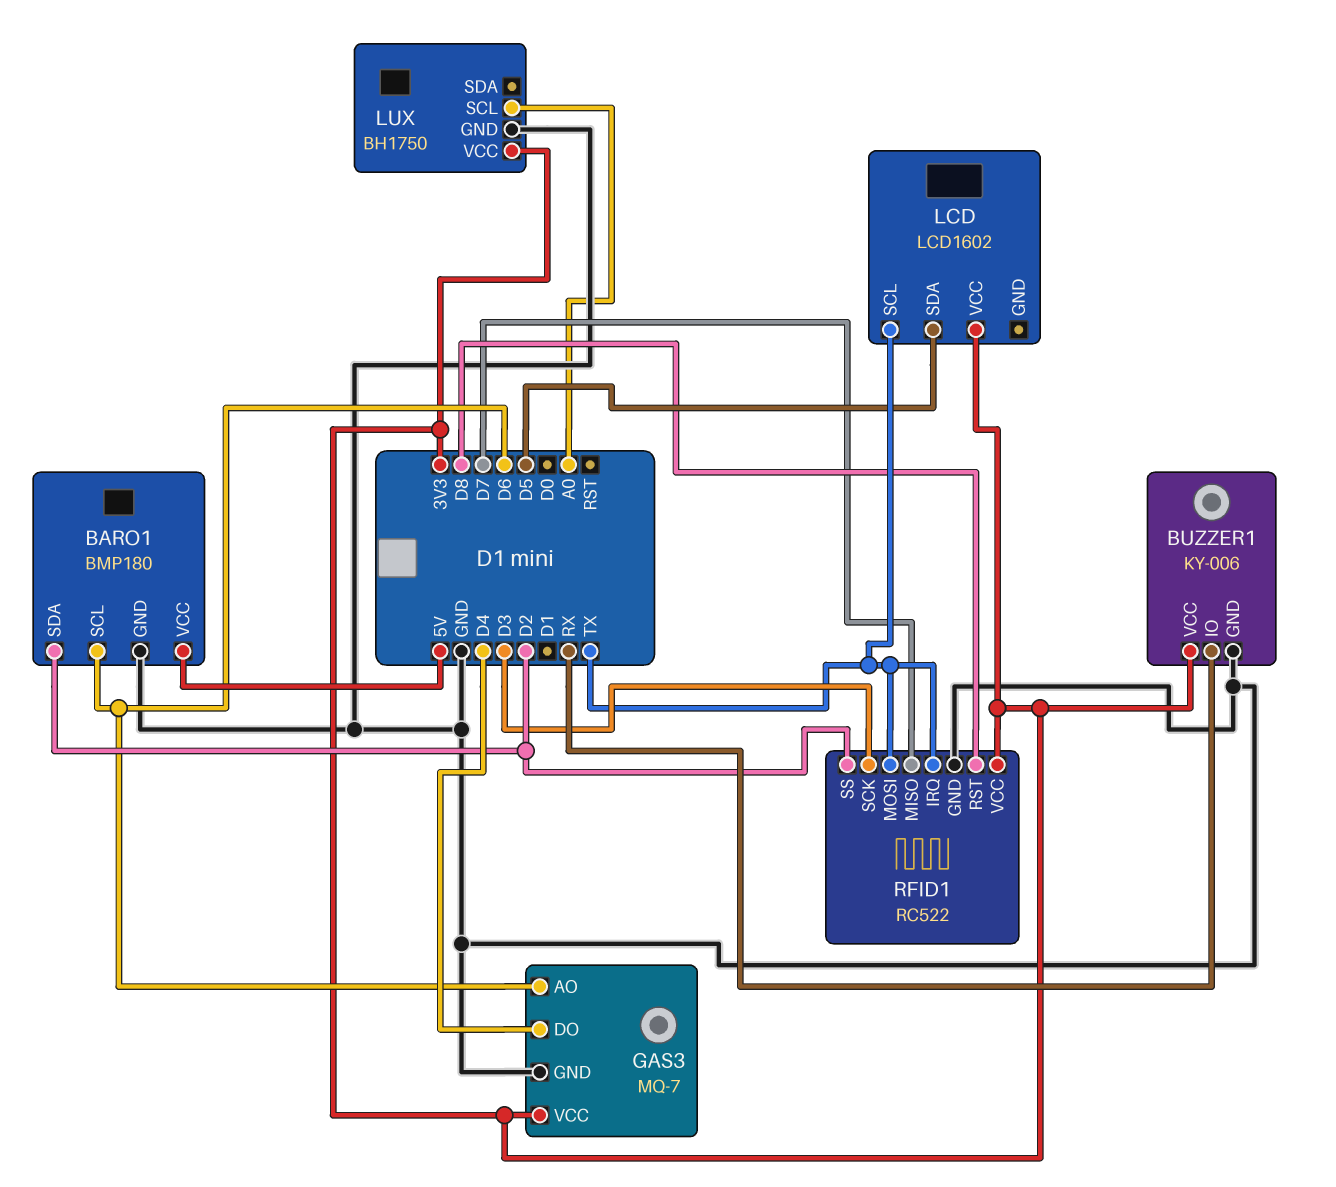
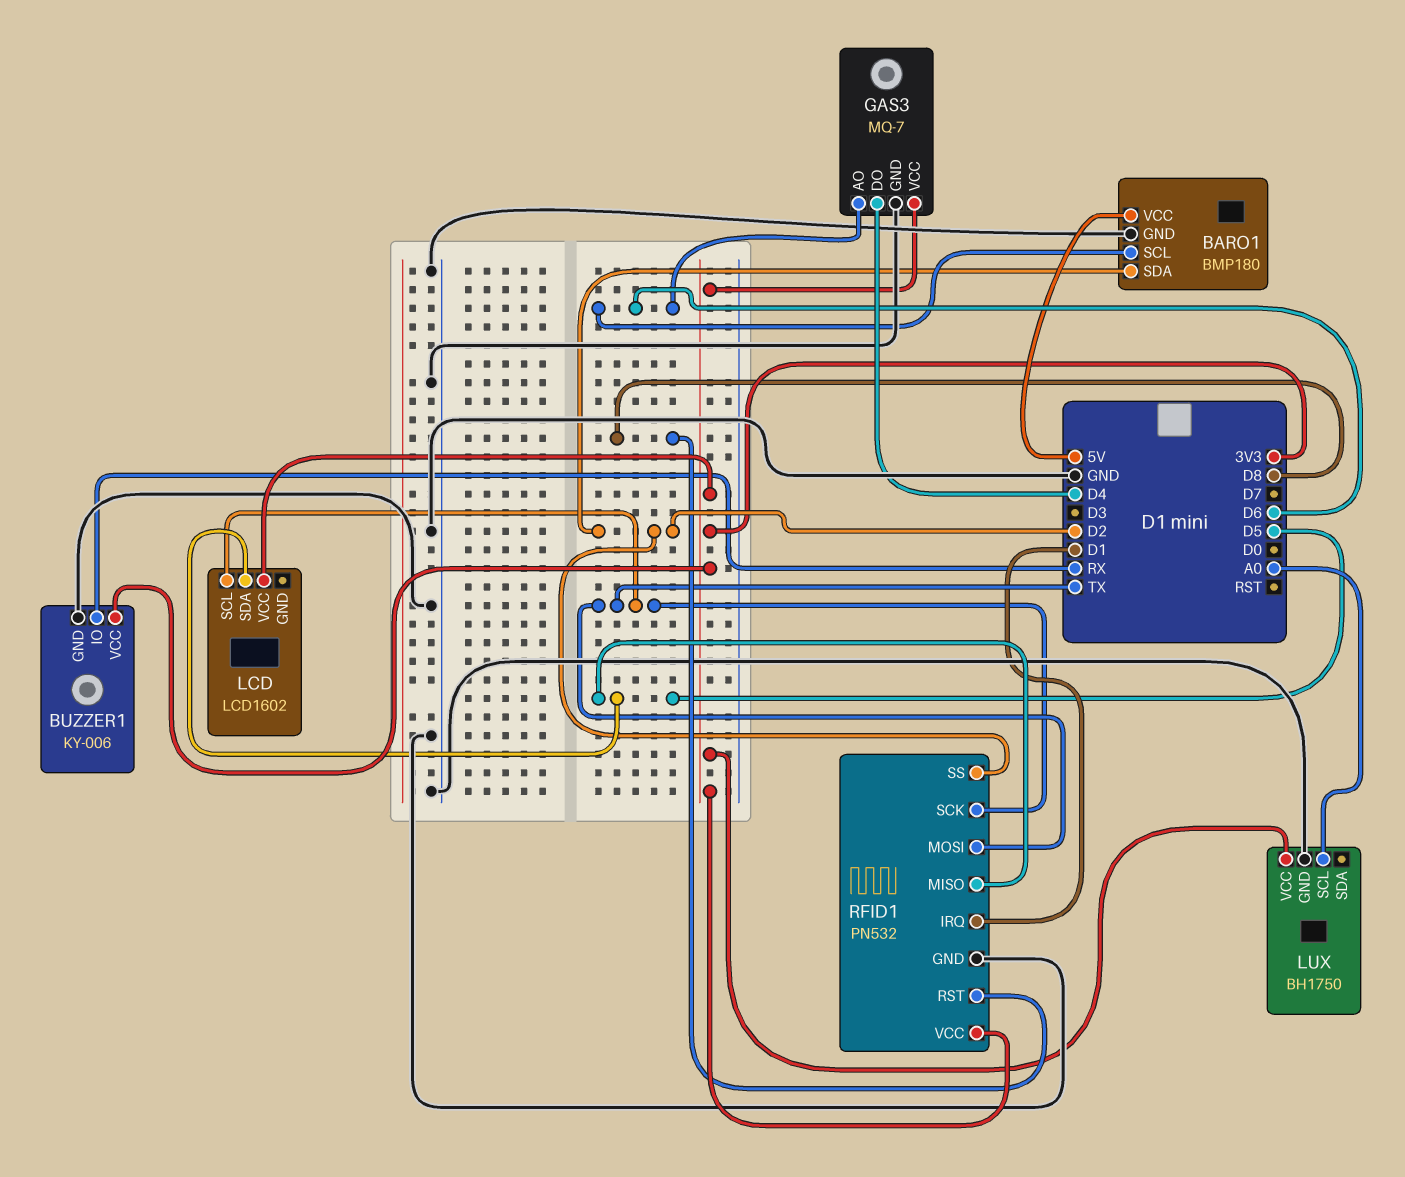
RFID1: RC522 -> PN532
RFID1 pin IRQ: TX -> D1
RFID1 pin MISO: D7 -> D5
RFID1 pin SCK: D3 -> TX

